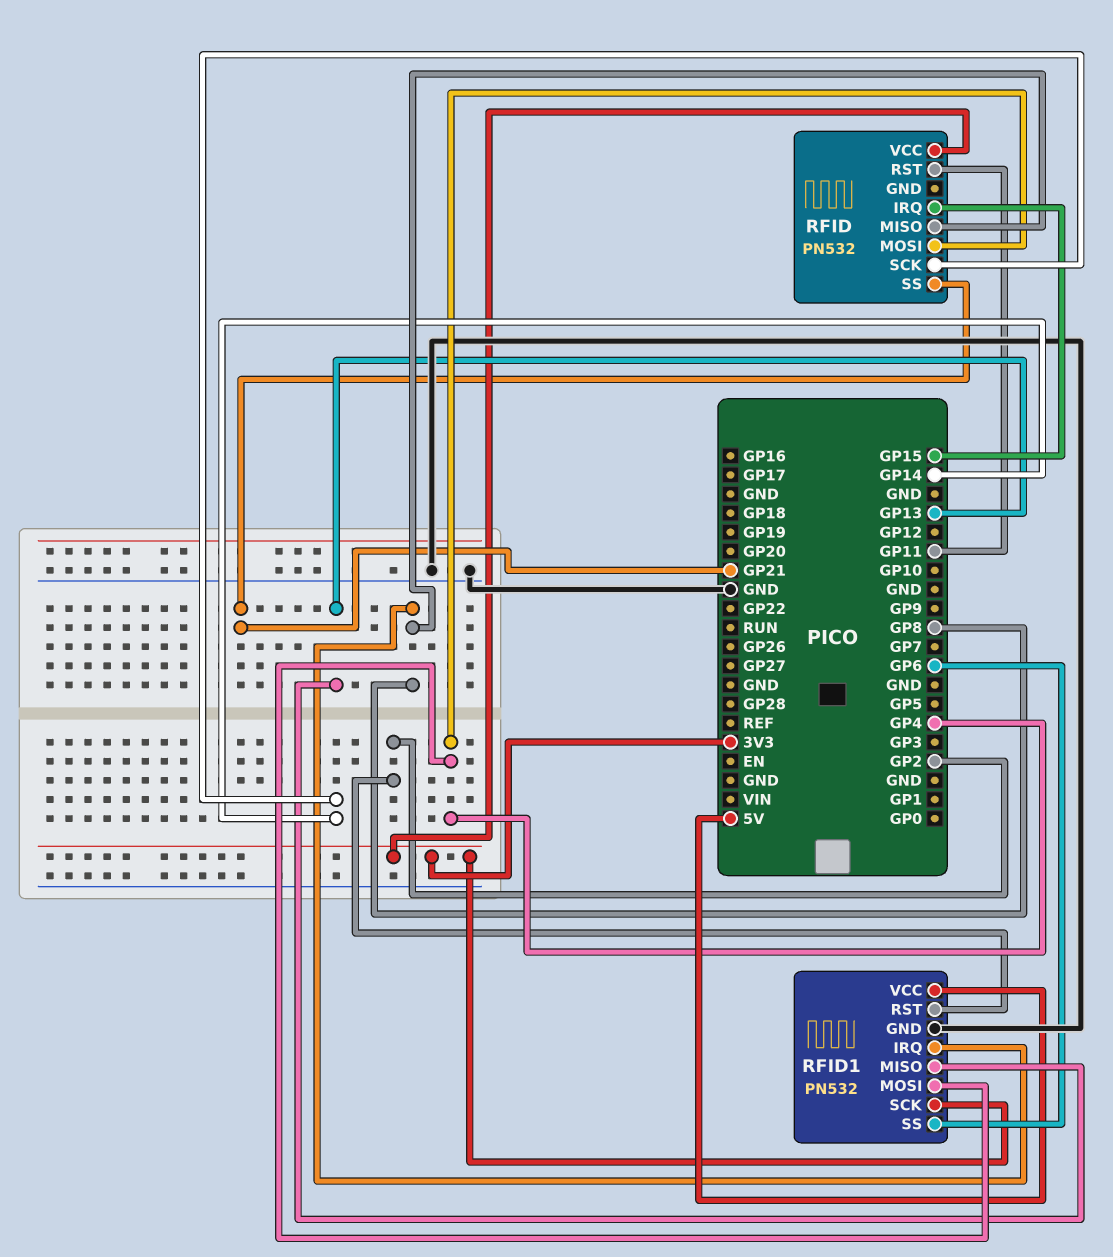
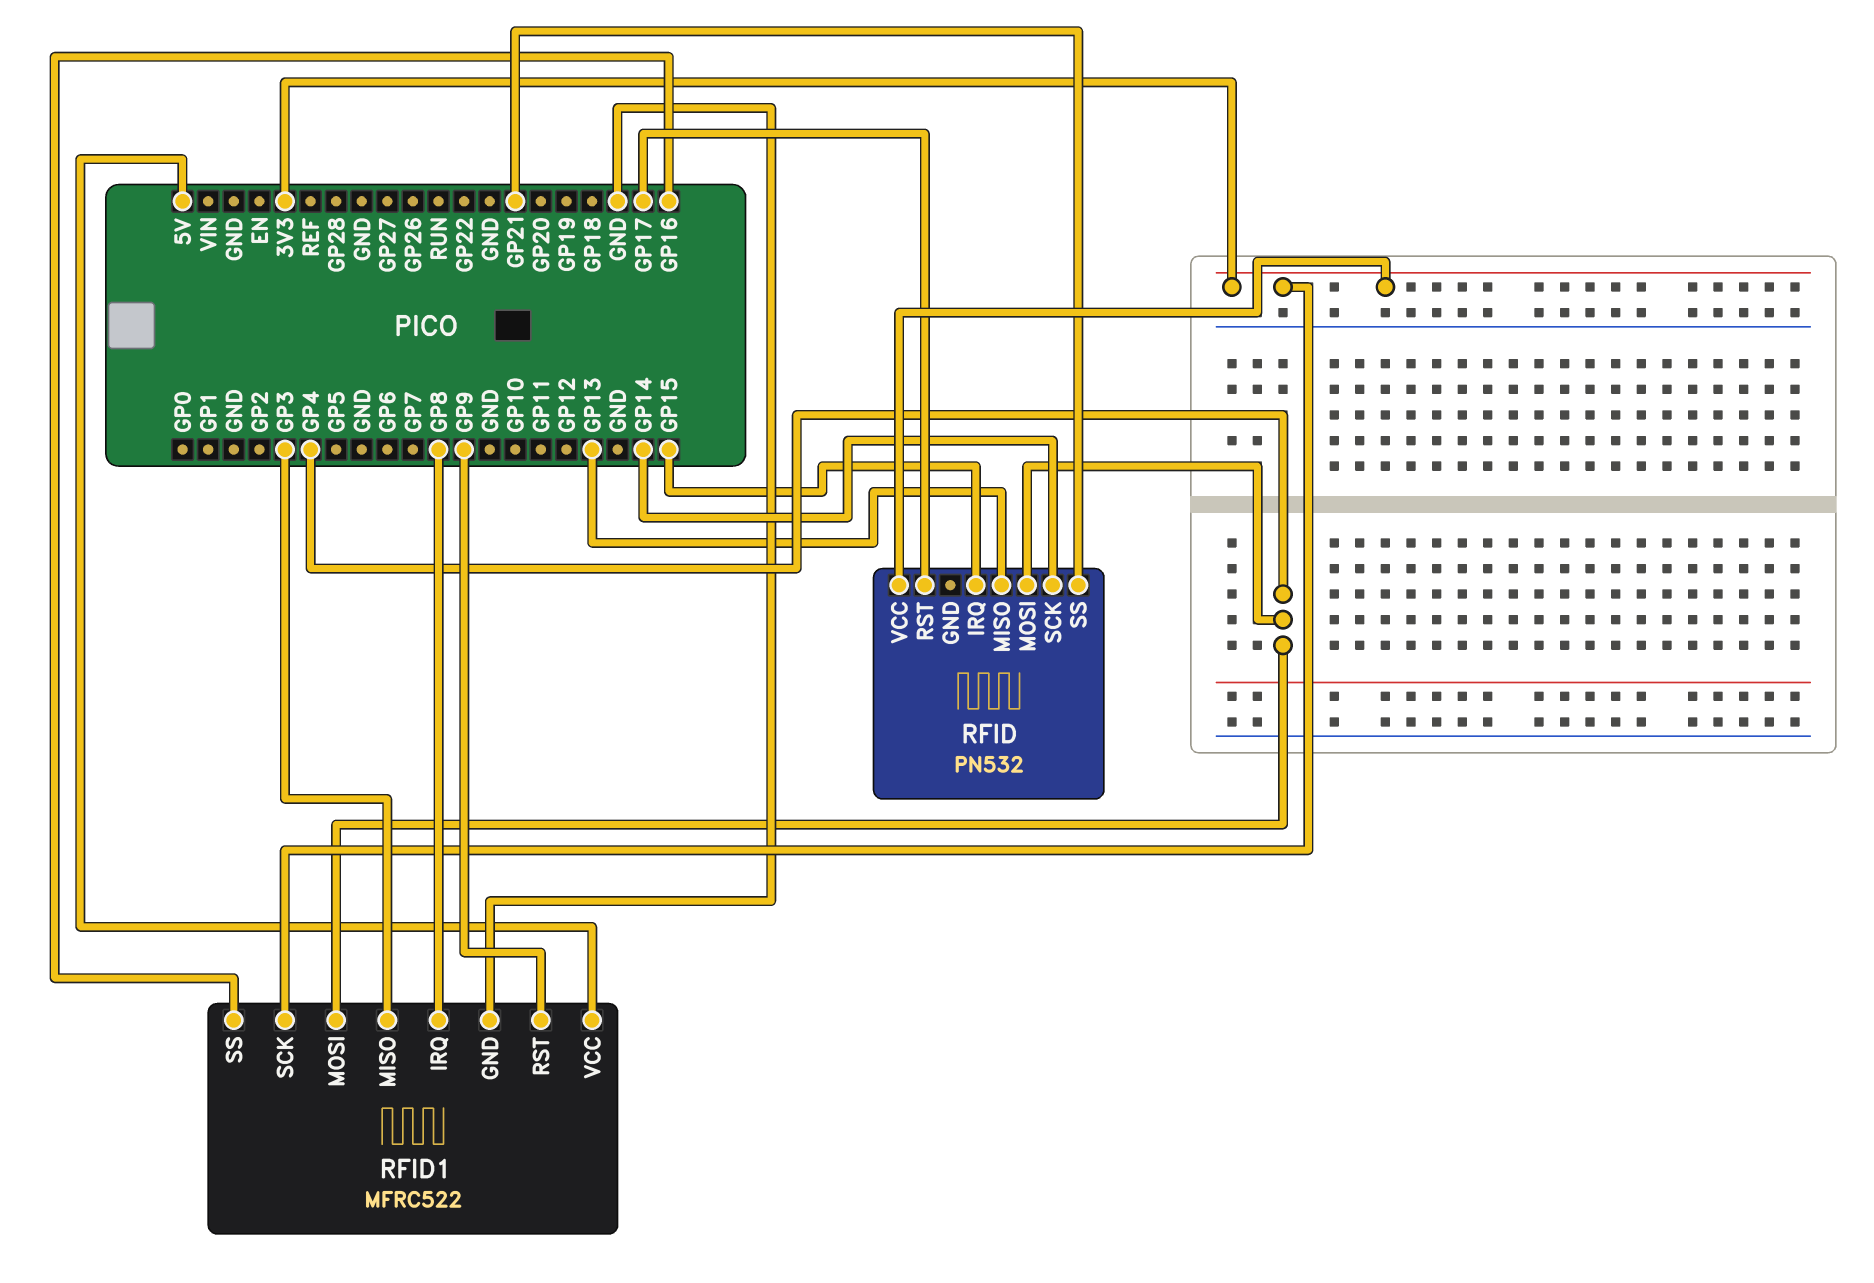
RFID pin MISO: GP8 -> GP13
RFID pin RST: GP11 -> GP17
RFID1: PN532 -> MFRC522
RFID1 pin MISO: GP13 -> GP3
RFID1 pin RST: GP2 -> GP9
RFID1 pin SS: GP6 -> GP16

